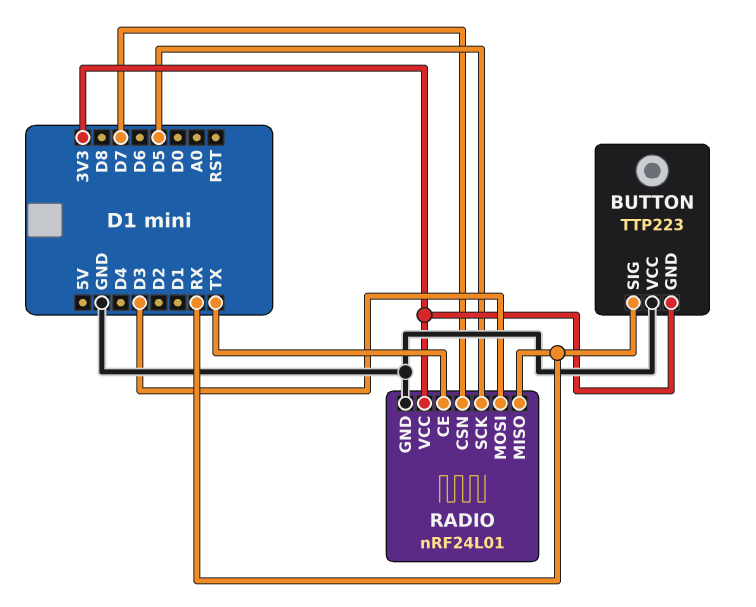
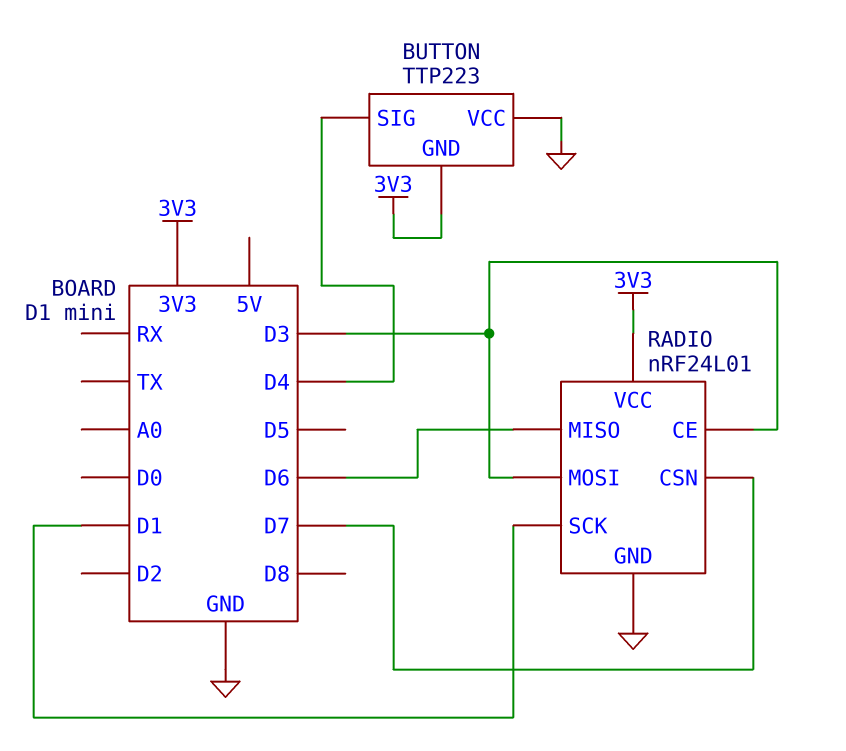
BUTTON pin SIG: RX -> D4
RADIO pin CE: TX -> D3
RADIO pin MISO: RX -> D6
RADIO pin SCK: D5 -> D1

